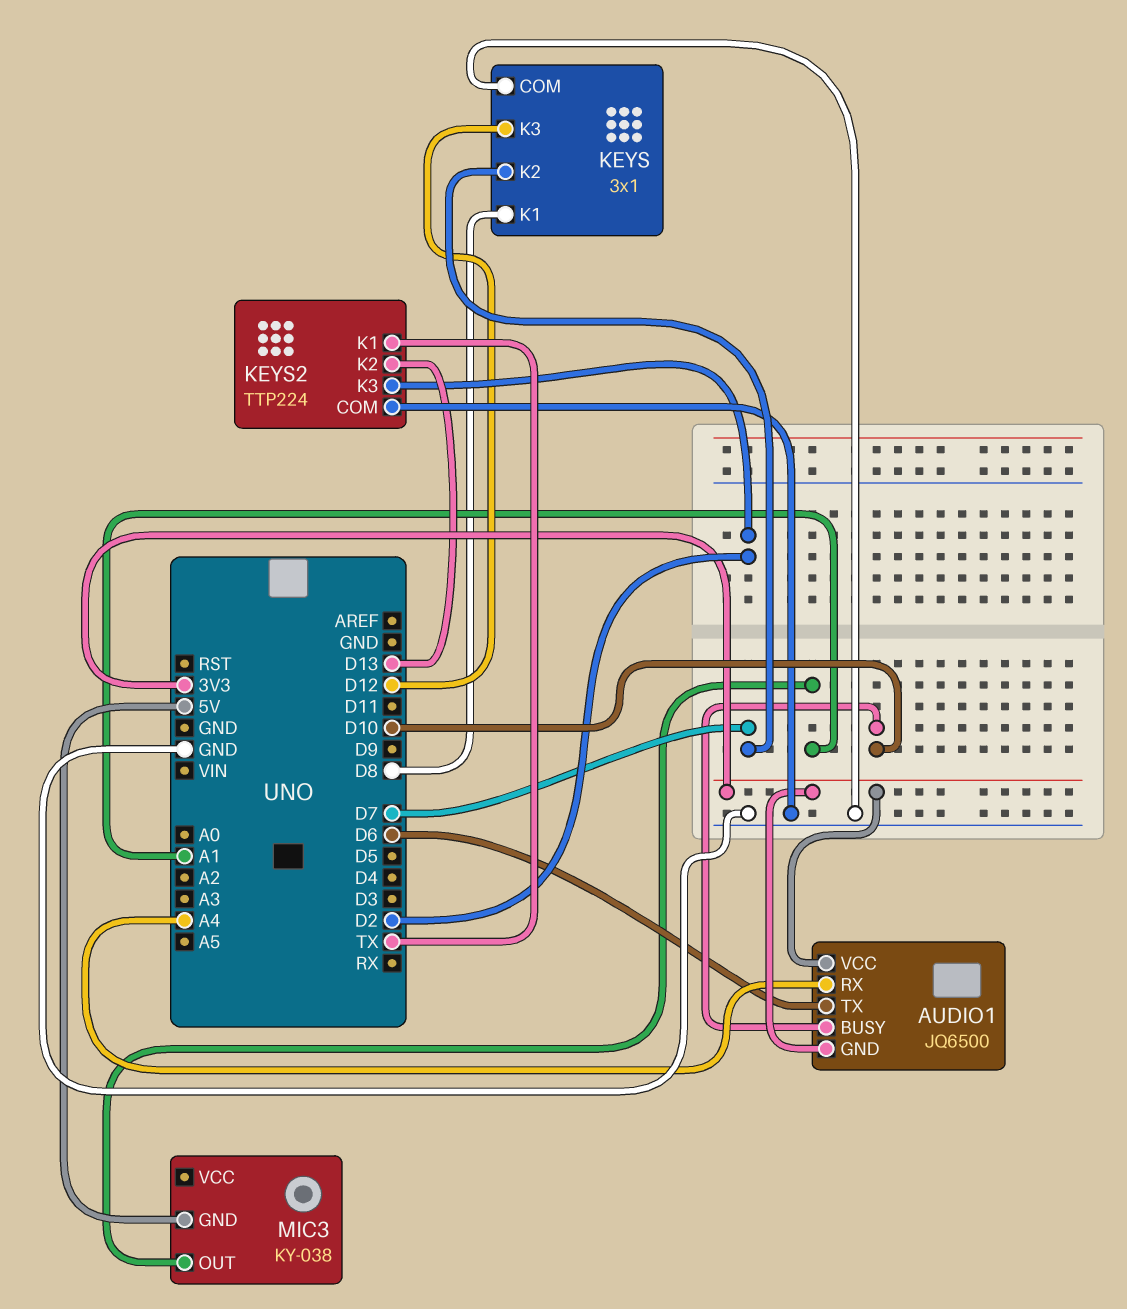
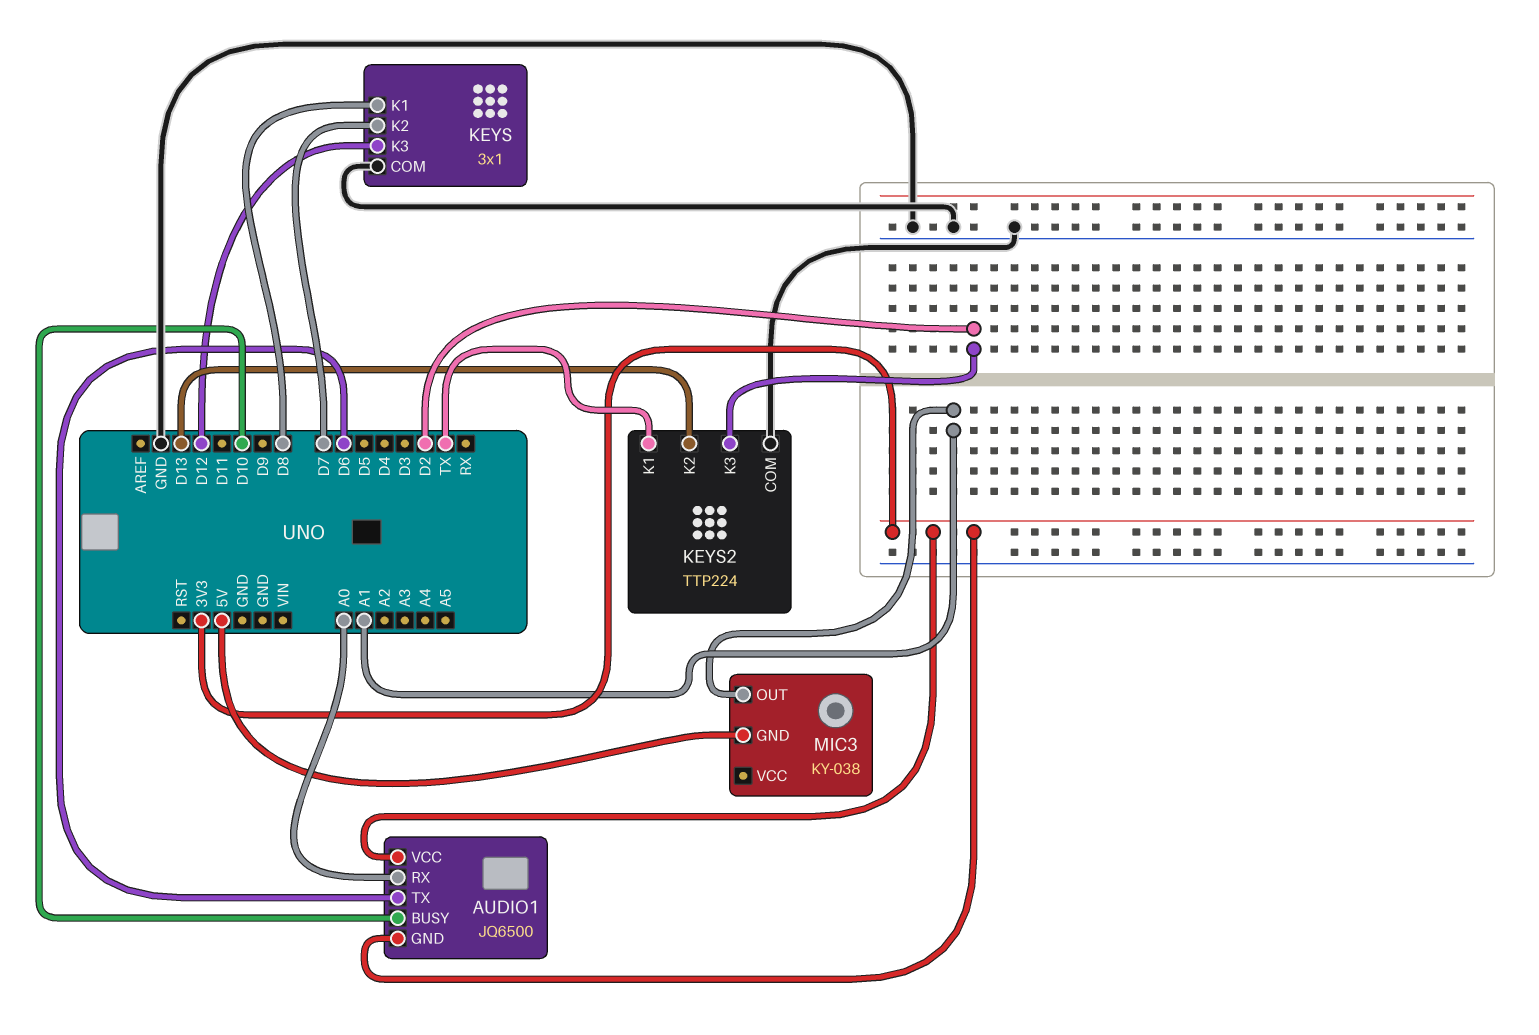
AUDIO1 pin RX: A4 -> A0

